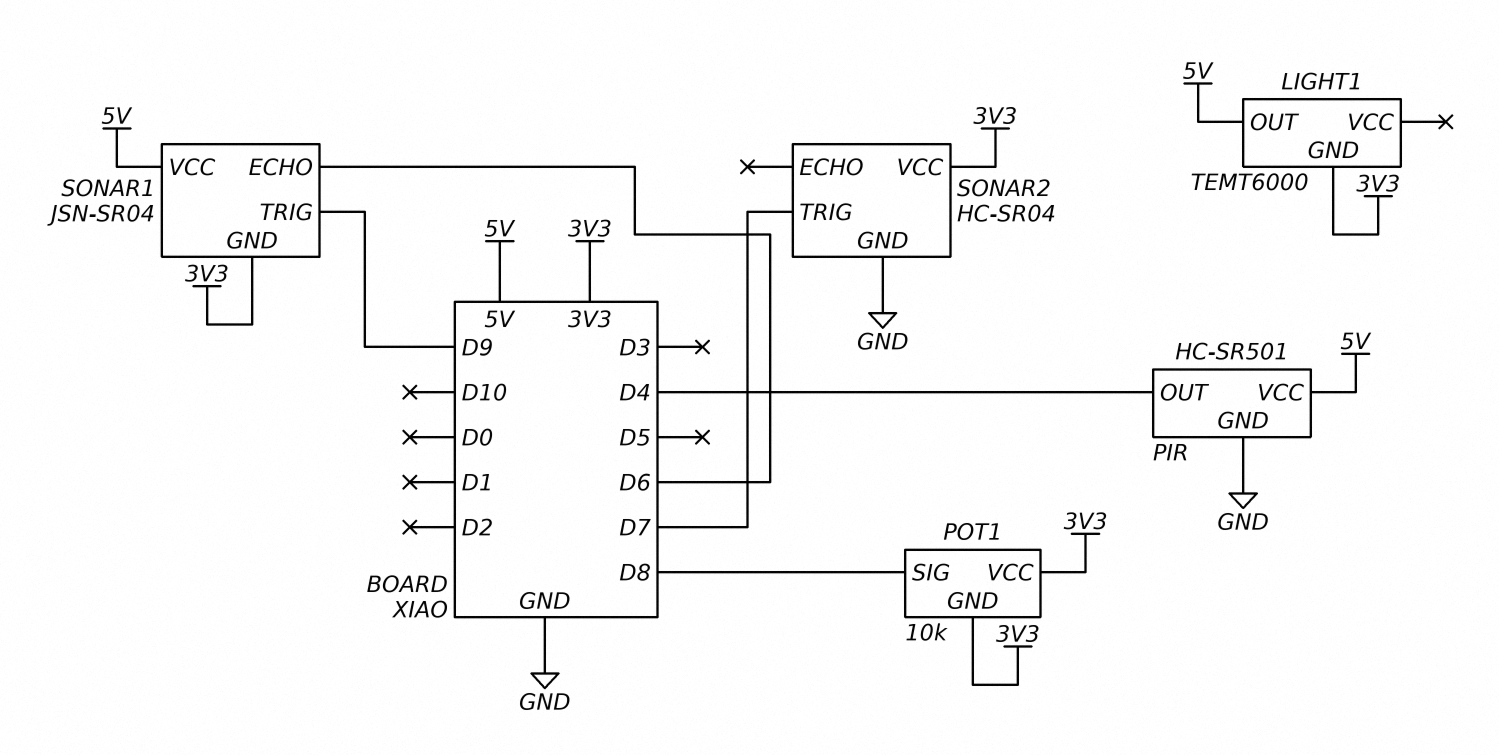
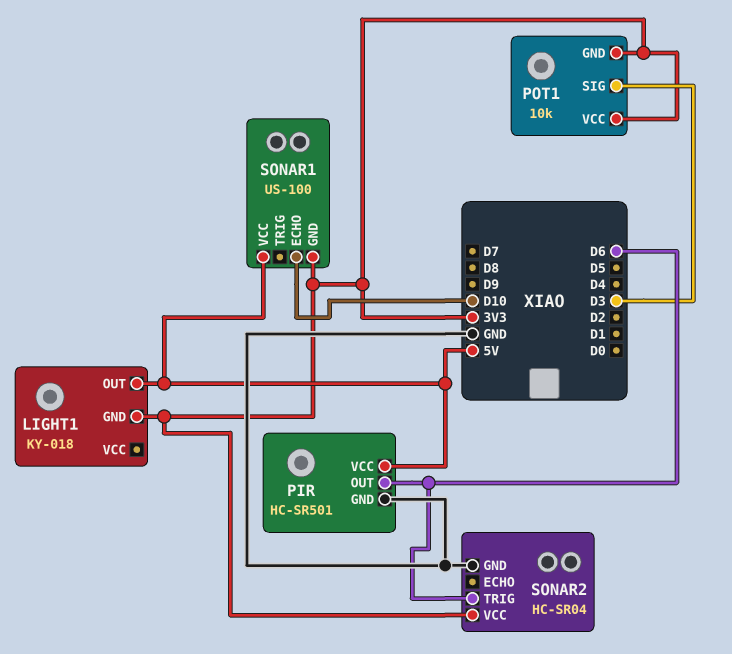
LIGHT1: TEMT6000 -> KY-018
PIR pin OUT: D4 -> D6
POT1 pin SIG: D8 -> D3
SONAR1: JSN-SR04 -> US-100
SONAR1 pin ECHO: D6 -> D10
SONAR1 pin TRIG: D9 -> none
SONAR2 pin TRIG: D7 -> D6

